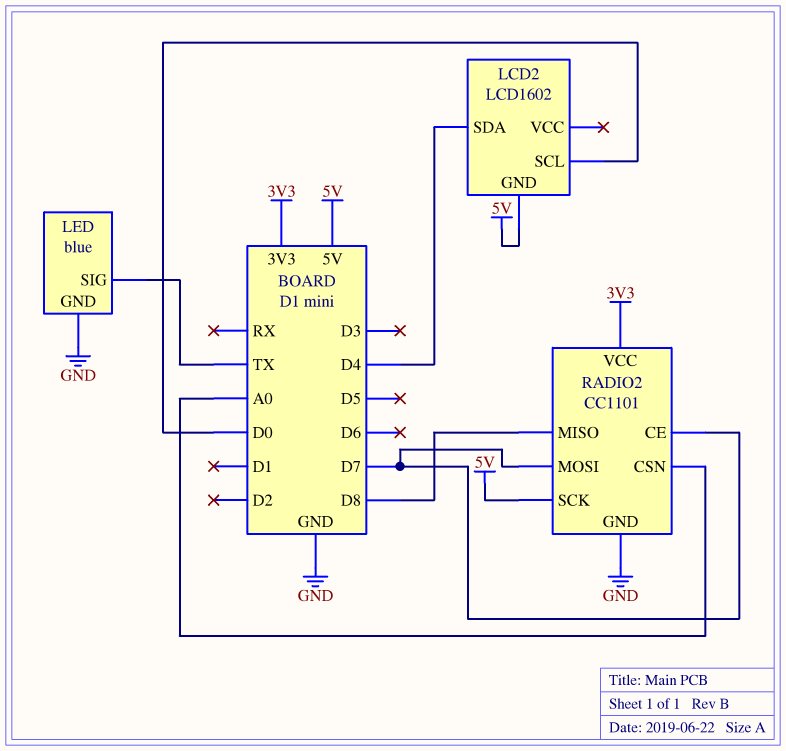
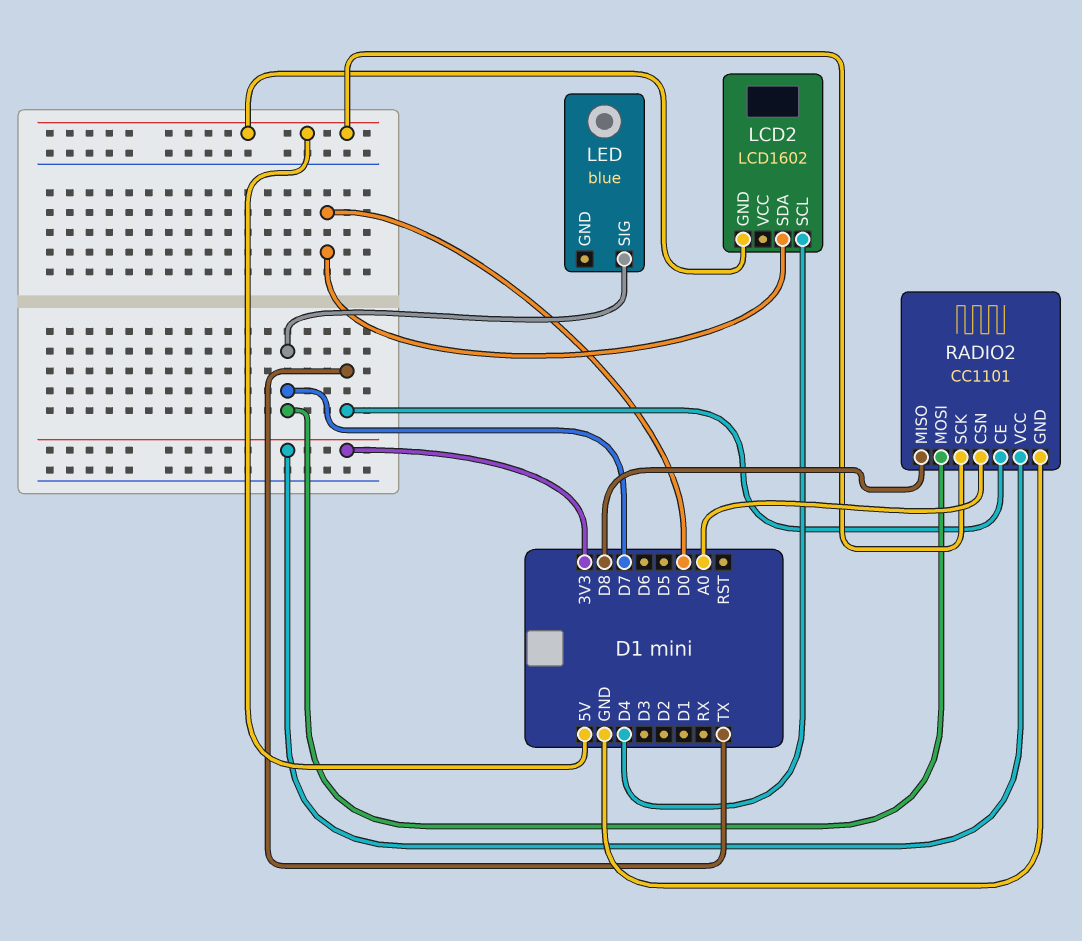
LCD2 pin SCL: D0 -> D4
LCD2 pin SDA: D4 -> D0
LED pin GND: GND -> none
LED pin SIG: TX -> D7
RADIO2 pin CE: D7 -> TX

